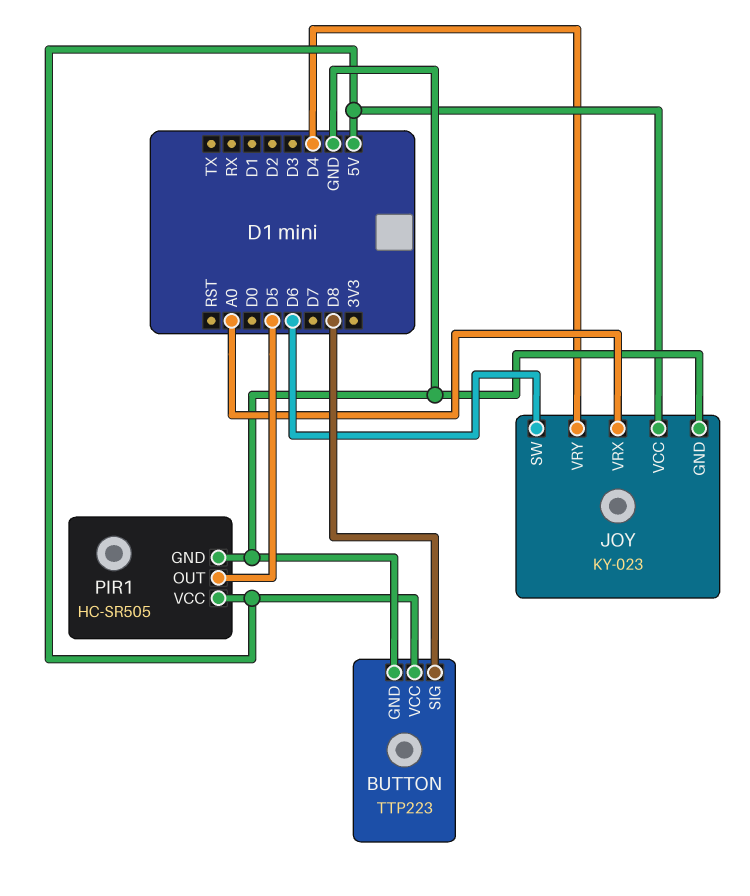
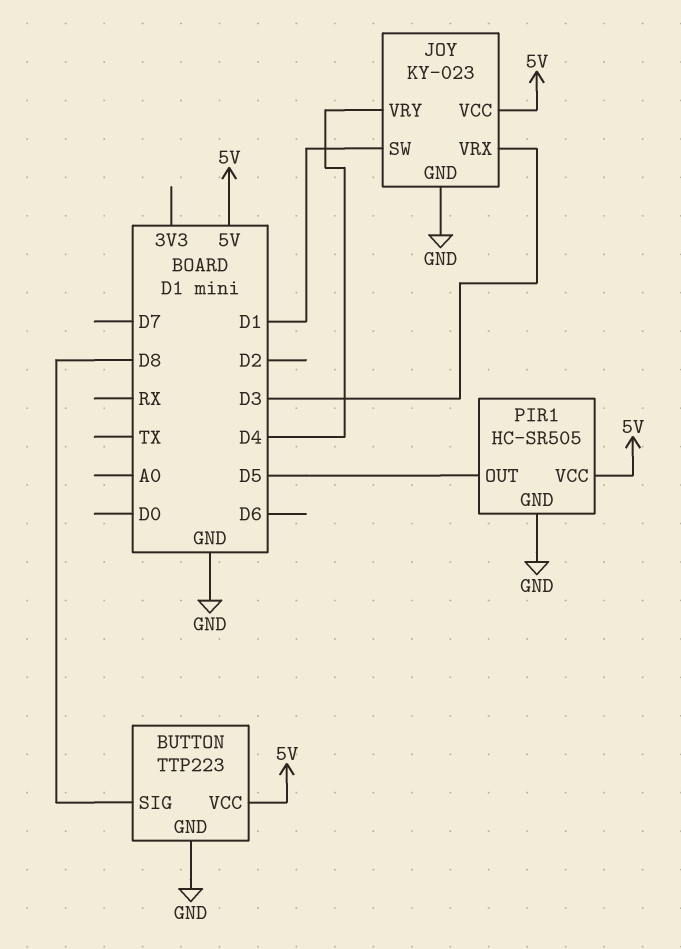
JOY pin SW: D6 -> D1
JOY pin VRX: A0 -> D3

